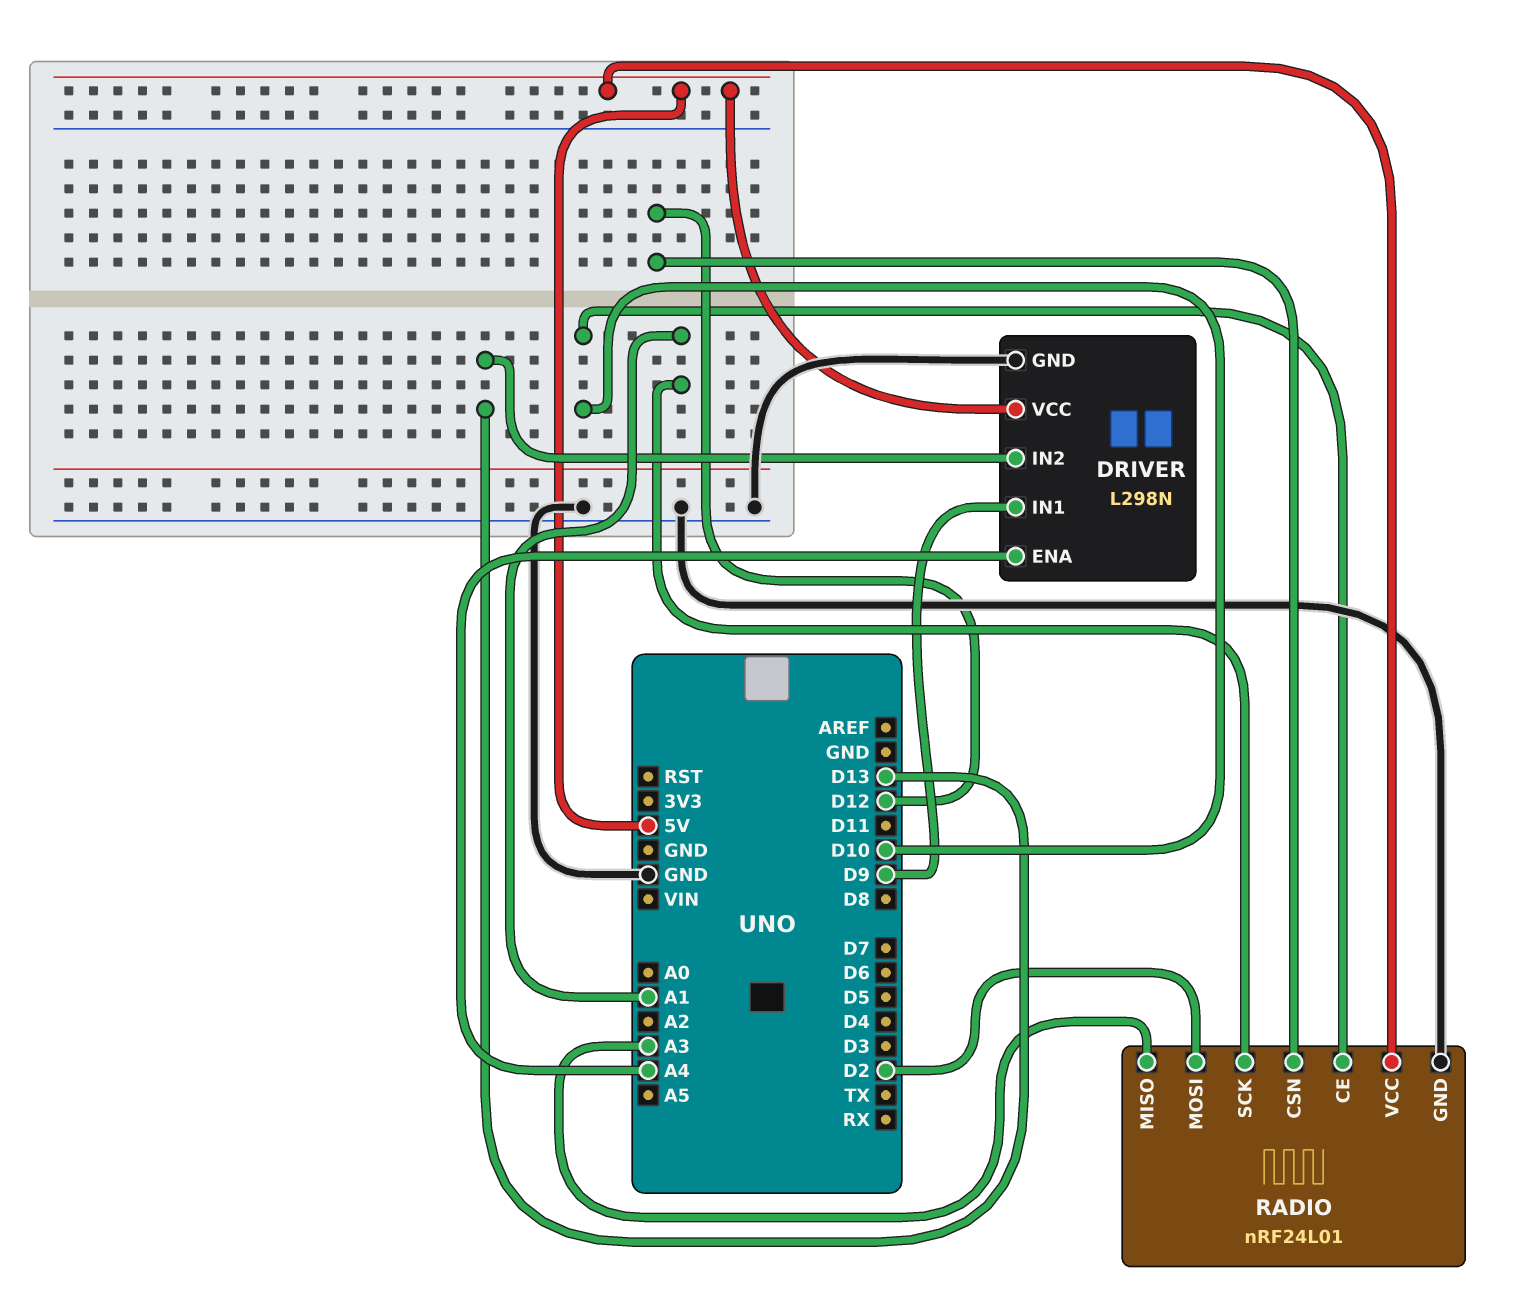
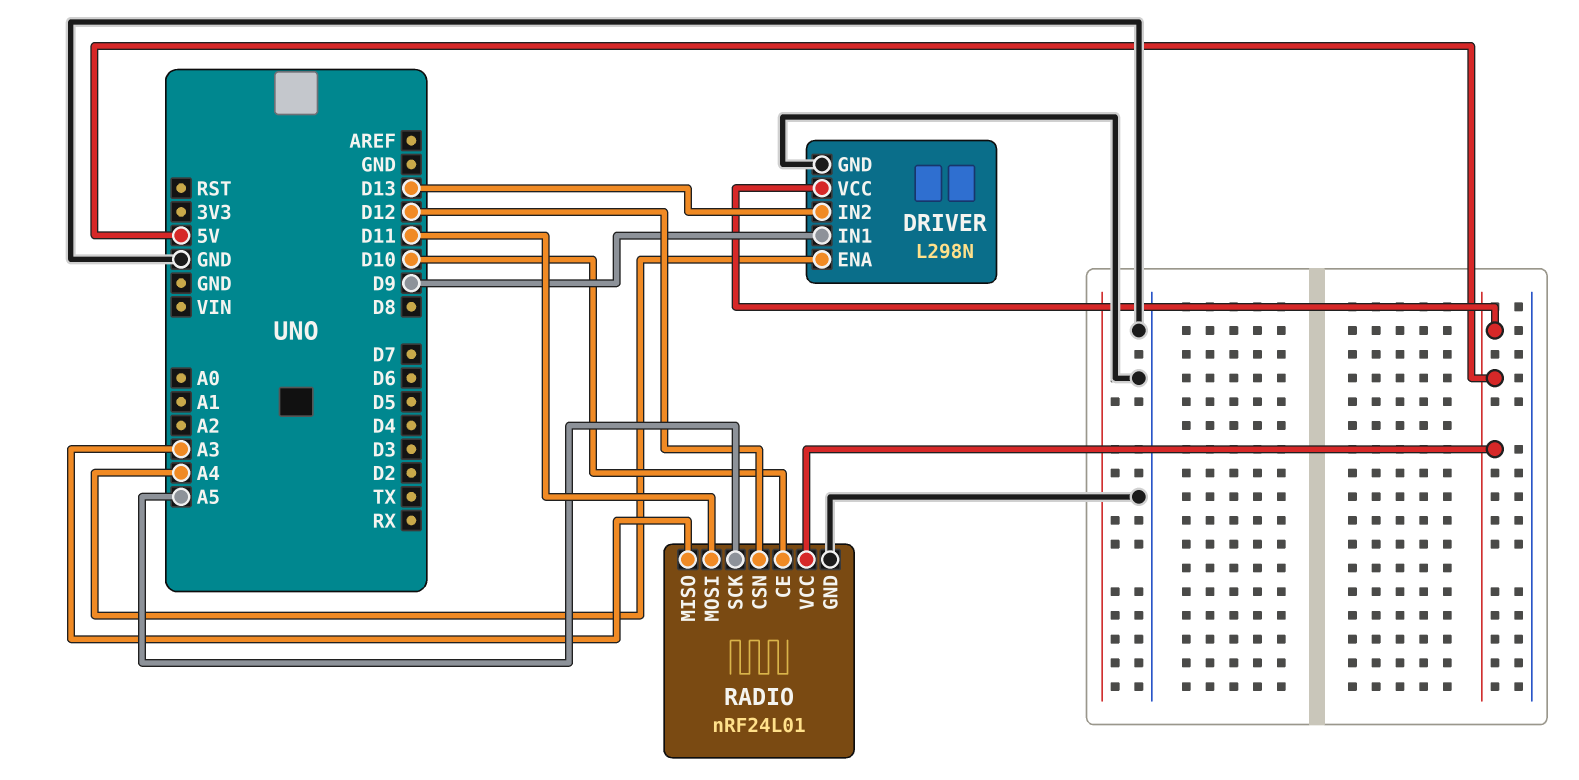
RADIO pin MOSI: D2 -> D11
RADIO pin SCK: A1 -> A5

